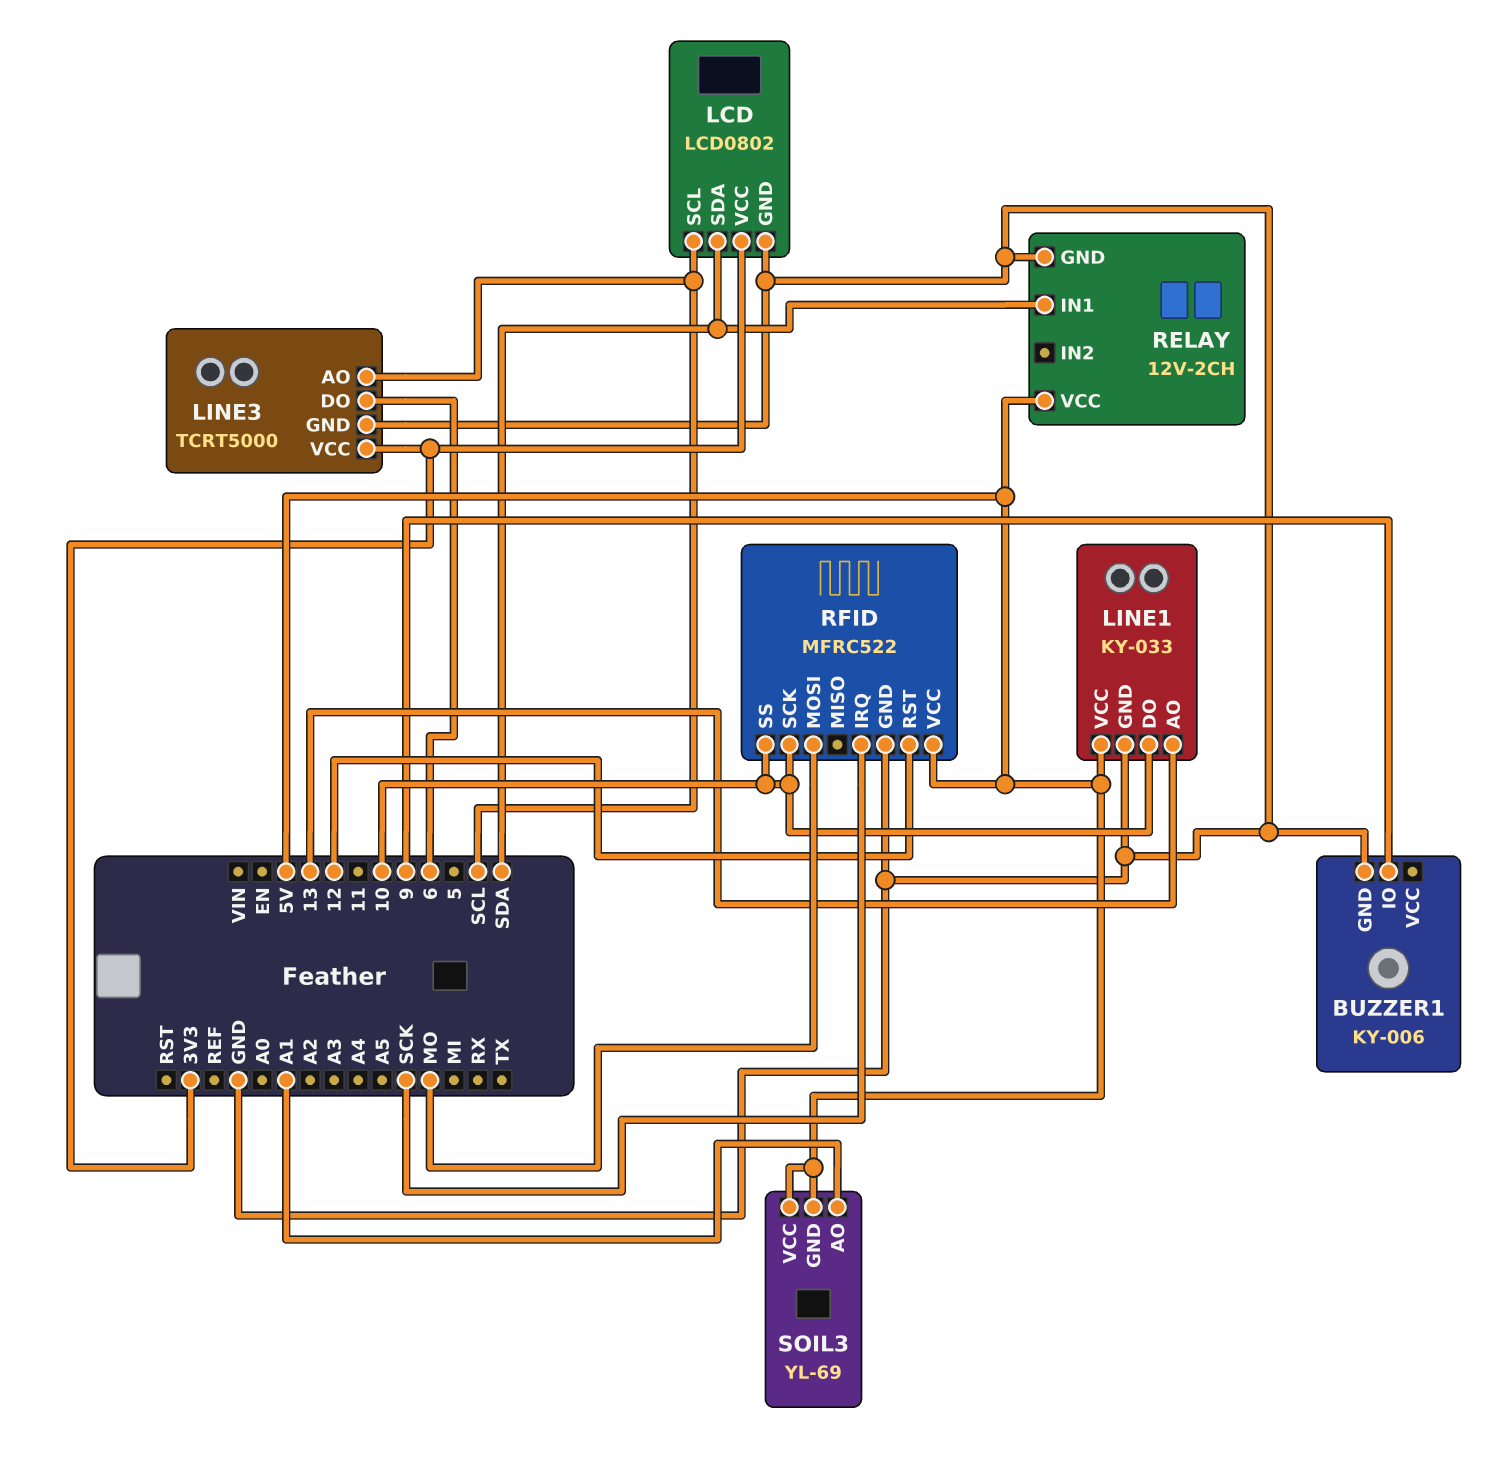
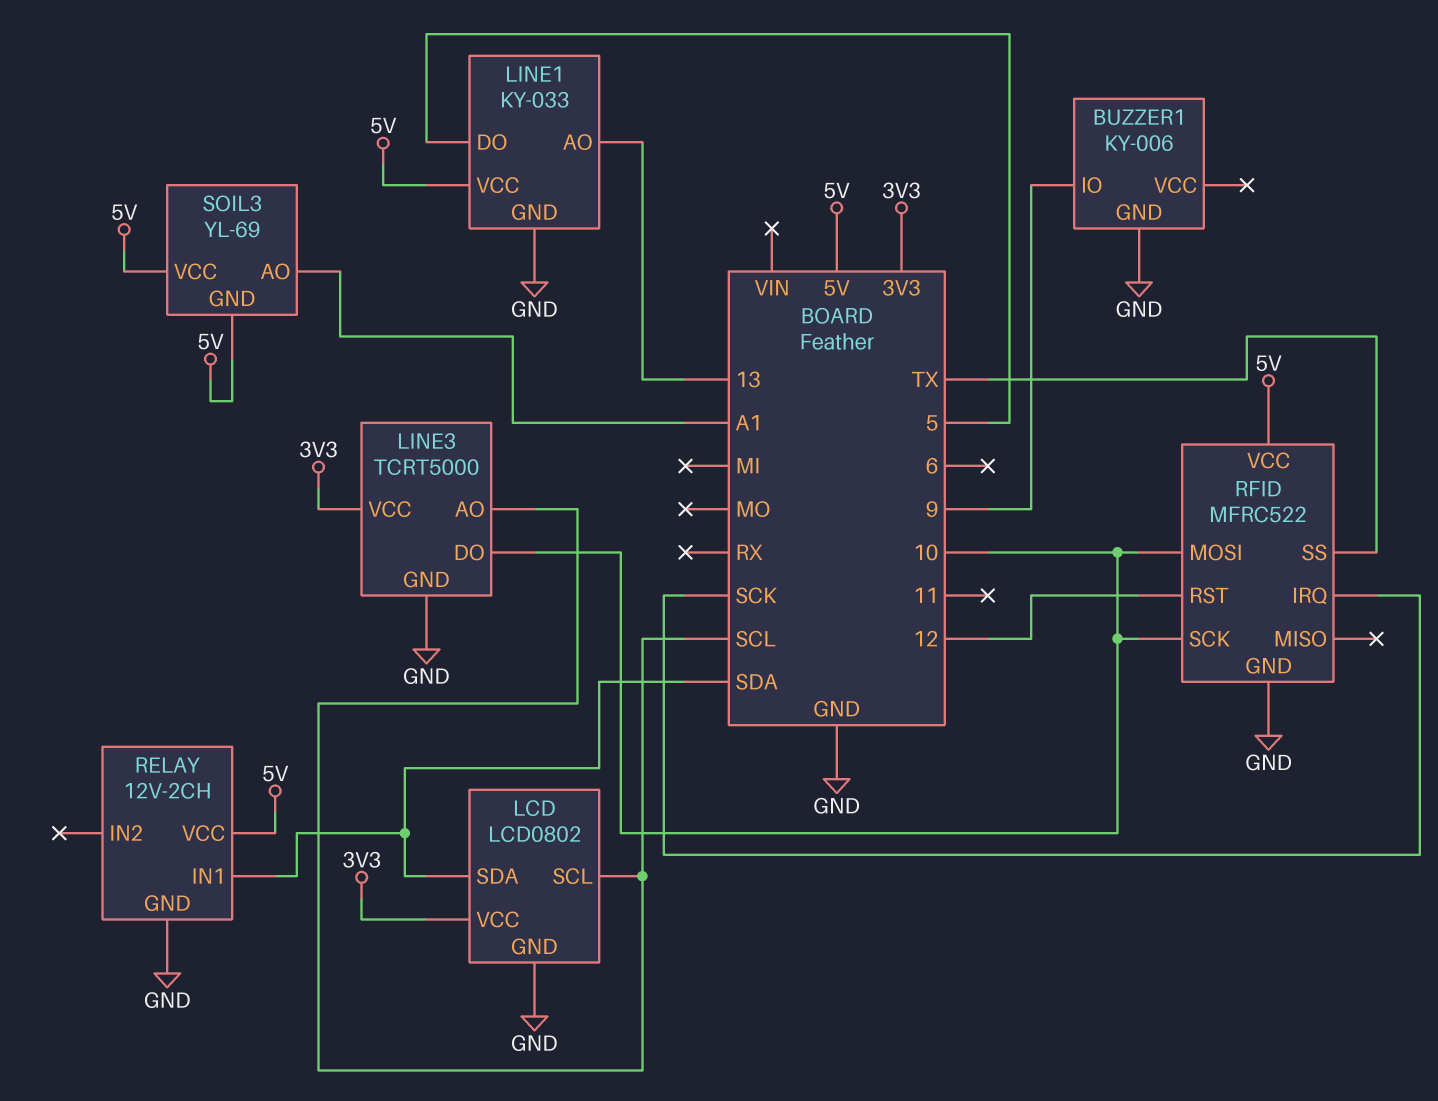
LINE1 pin DO: 10 -> 5
LINE3 pin DO: 6 -> 10
RFID pin MOSI: MO -> 10
RFID pin SS: 10 -> TX

